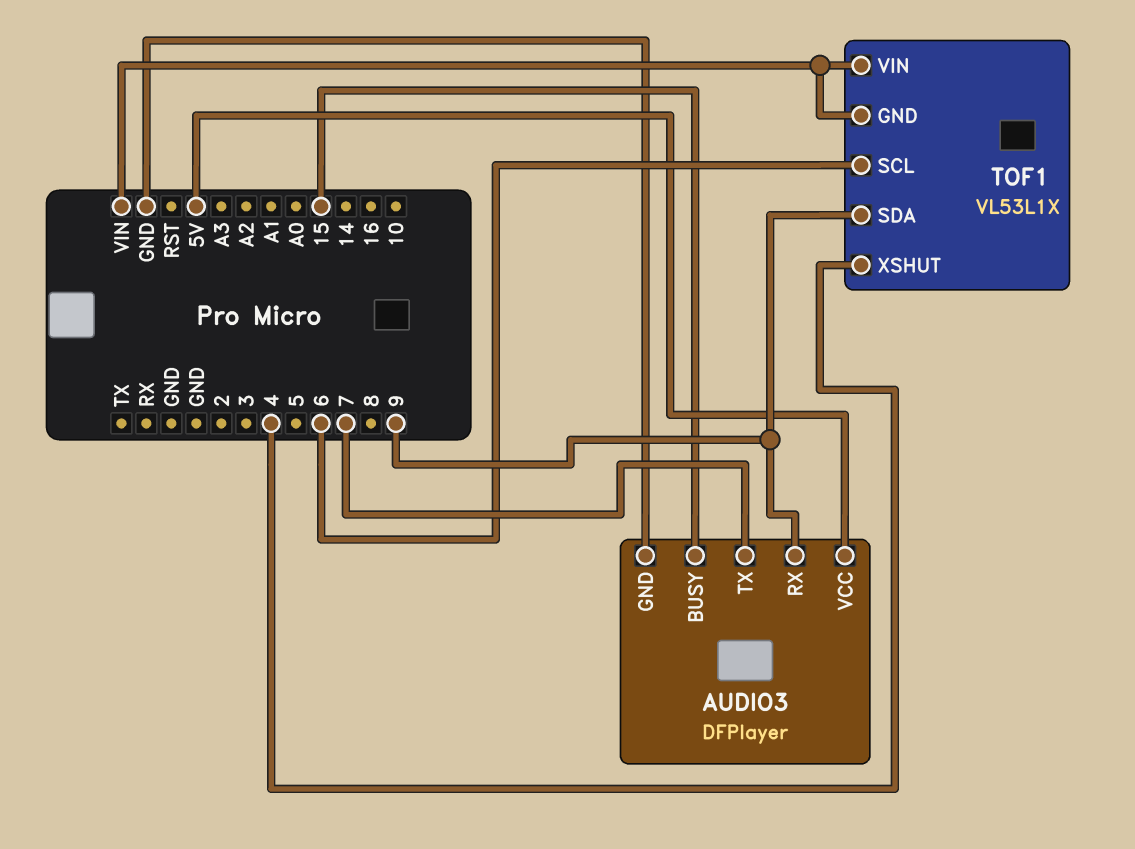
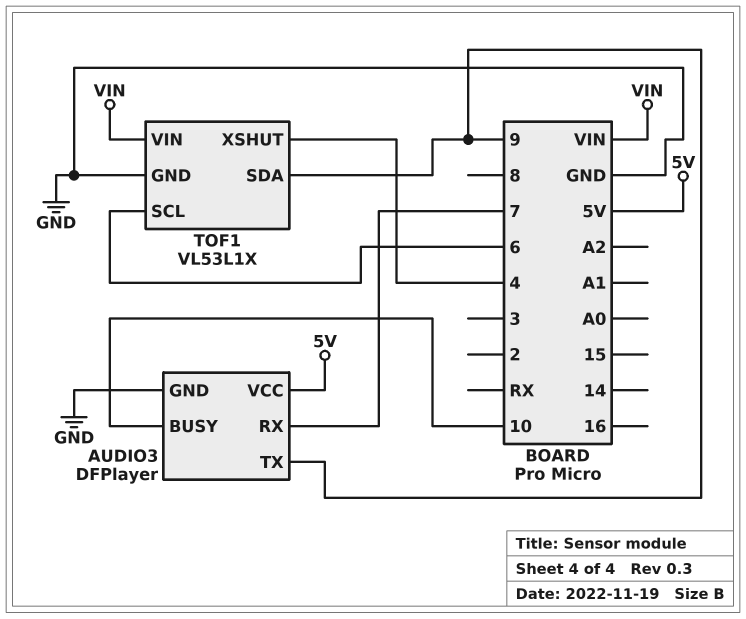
AUDIO3 pin BUSY: 15 -> 10
AUDIO3 pin RX: 9 -> 7
AUDIO3 pin TX: 7 -> 9
TOF1 pin GND: VIN -> GND

